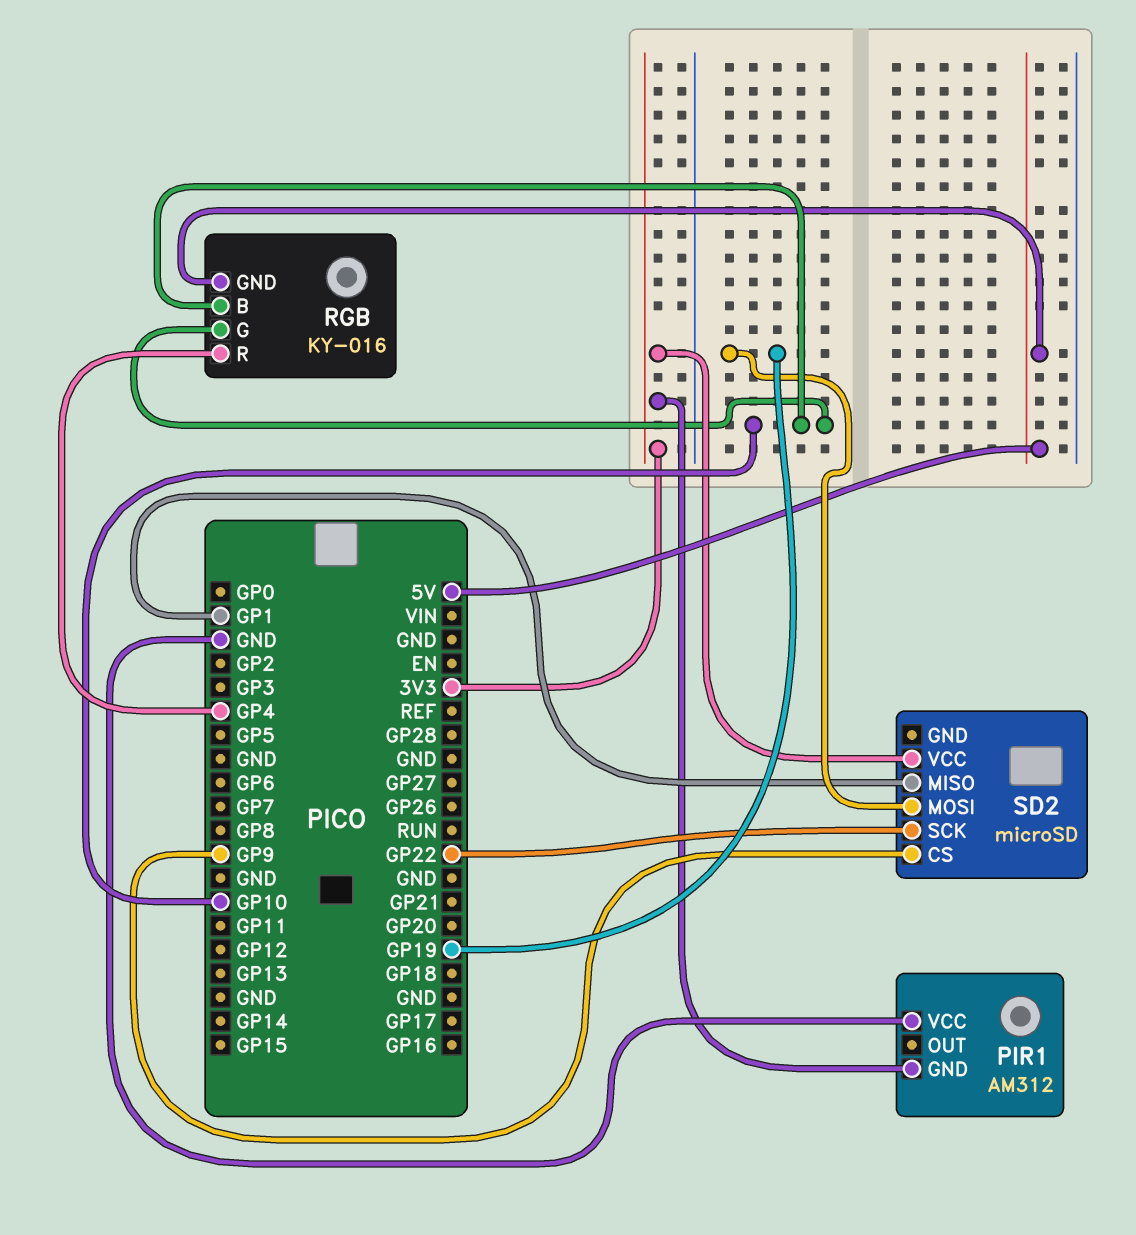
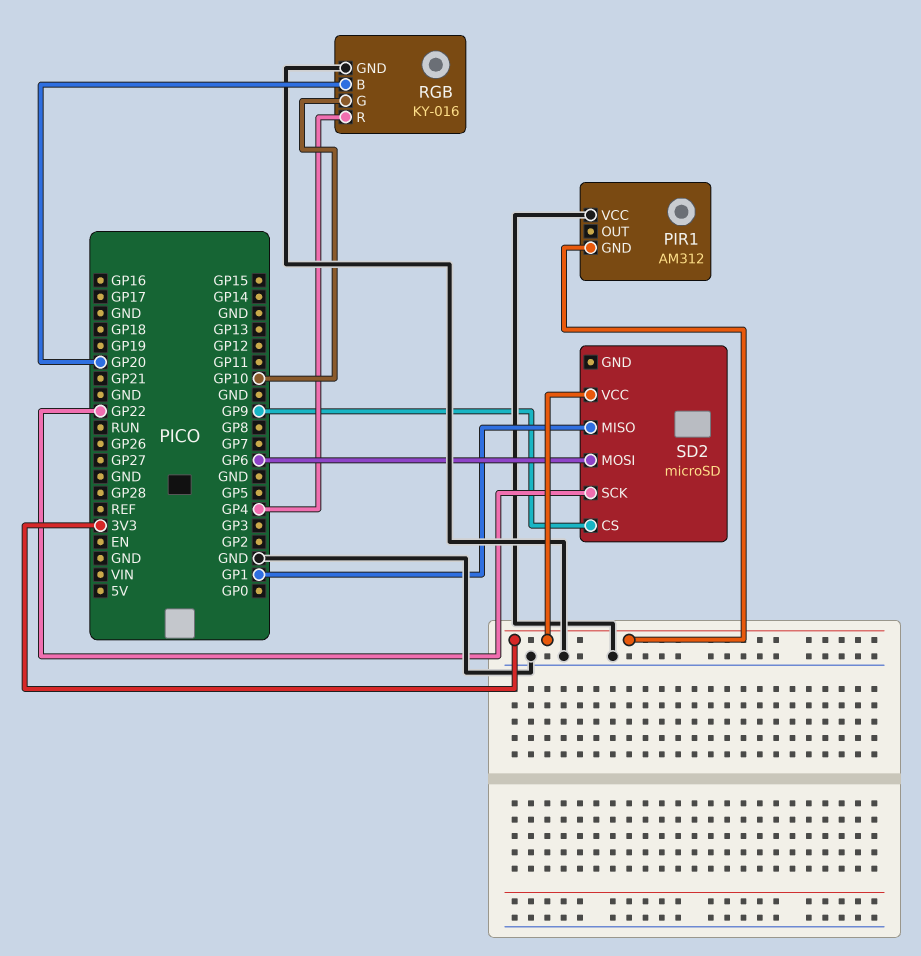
RGB pin B: GP10 -> GP20
RGB pin GND: 5V -> GND
SD2 pin MOSI: GP19 -> GP6

